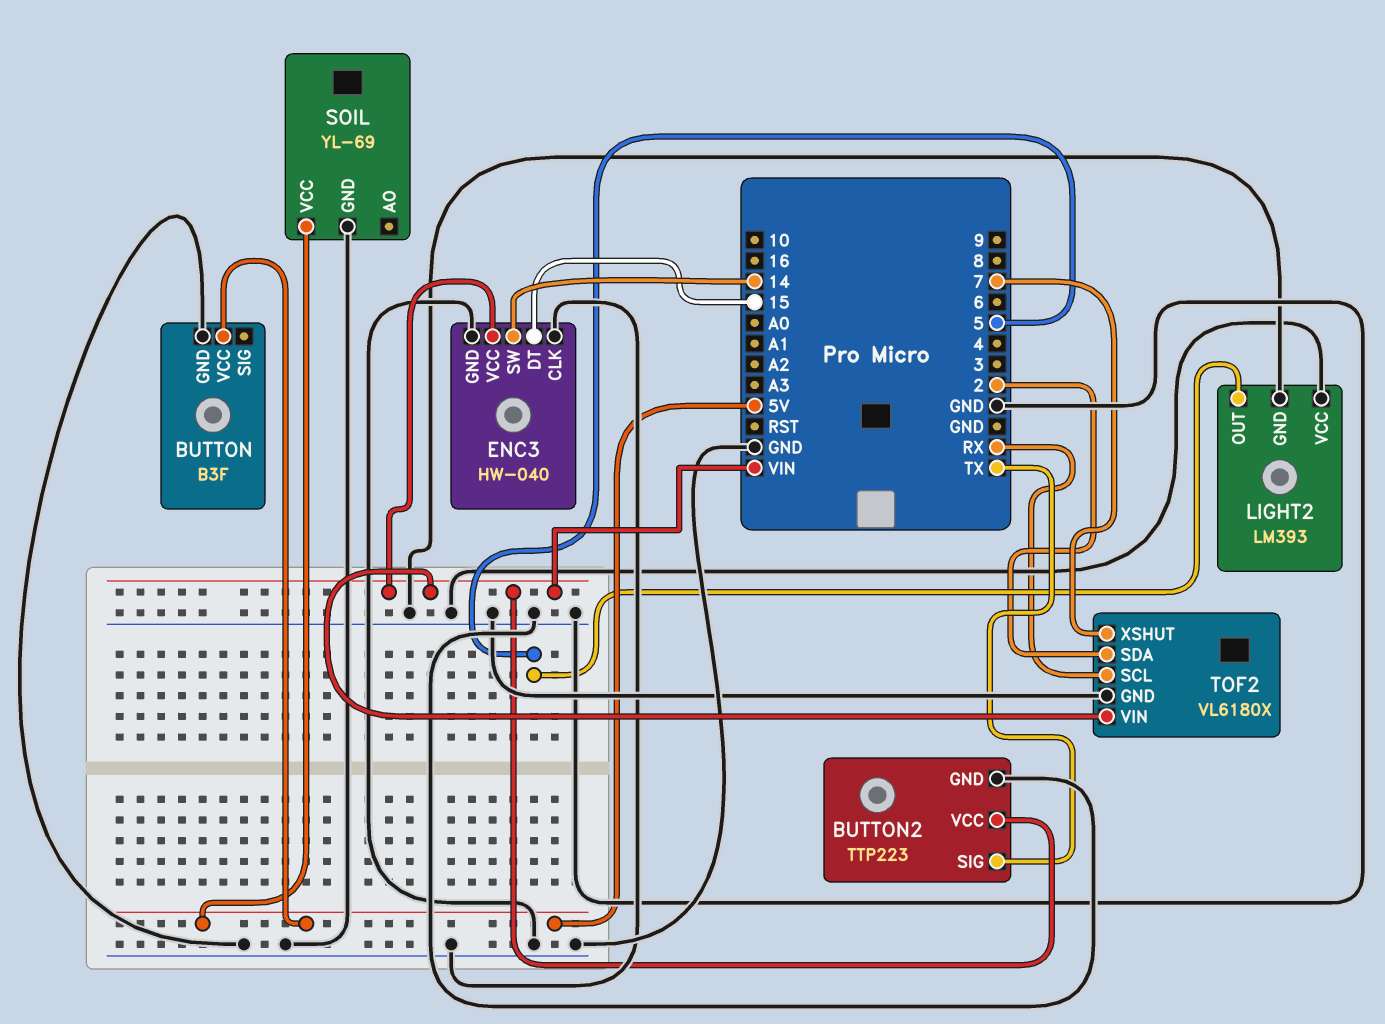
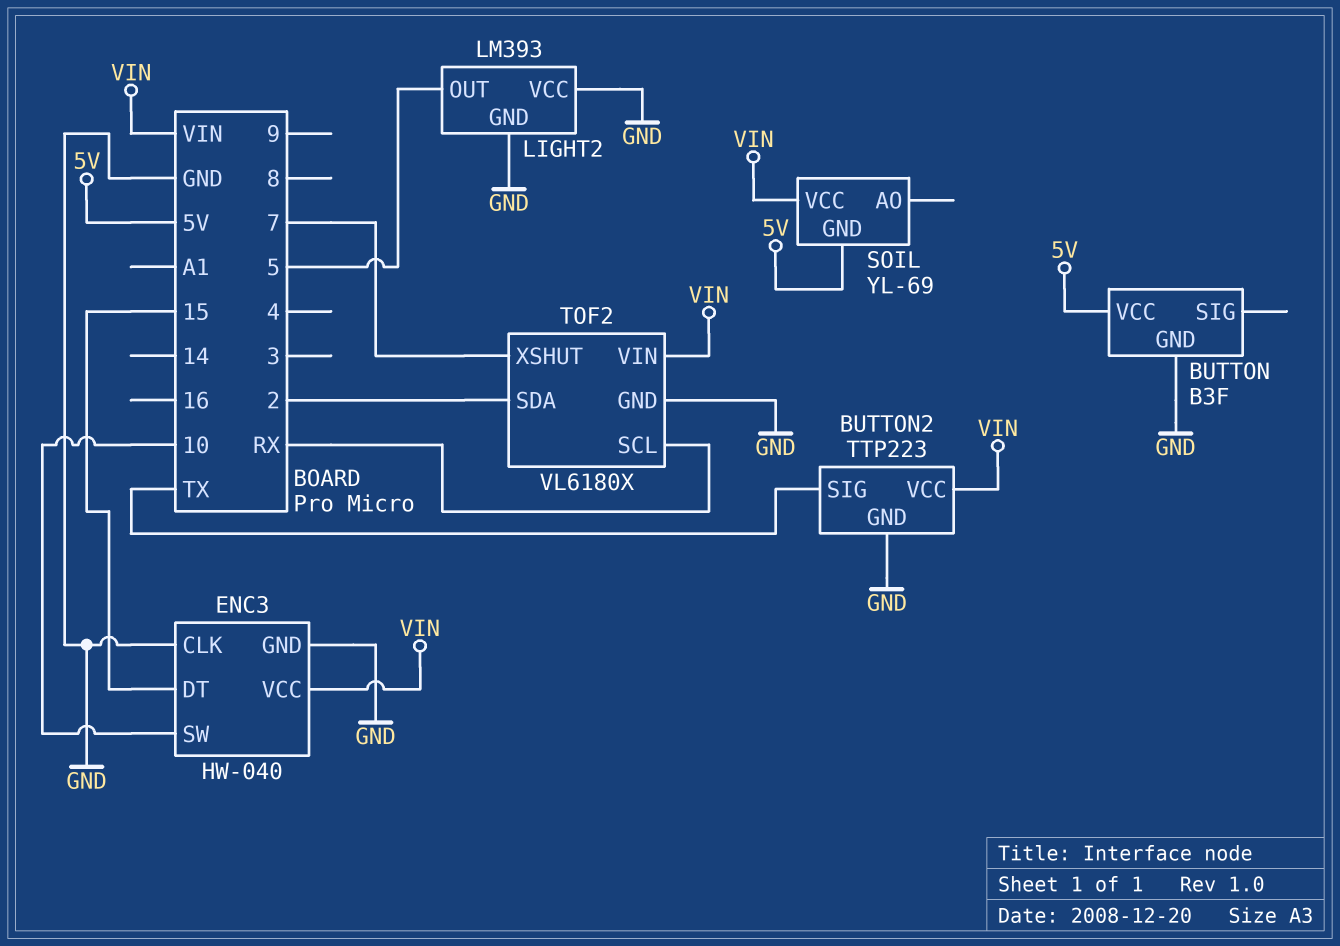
ENC3 pin SW: 14 -> 10
SOIL pin GND: GND -> 5V
SOIL pin VCC: 5V -> VIN

